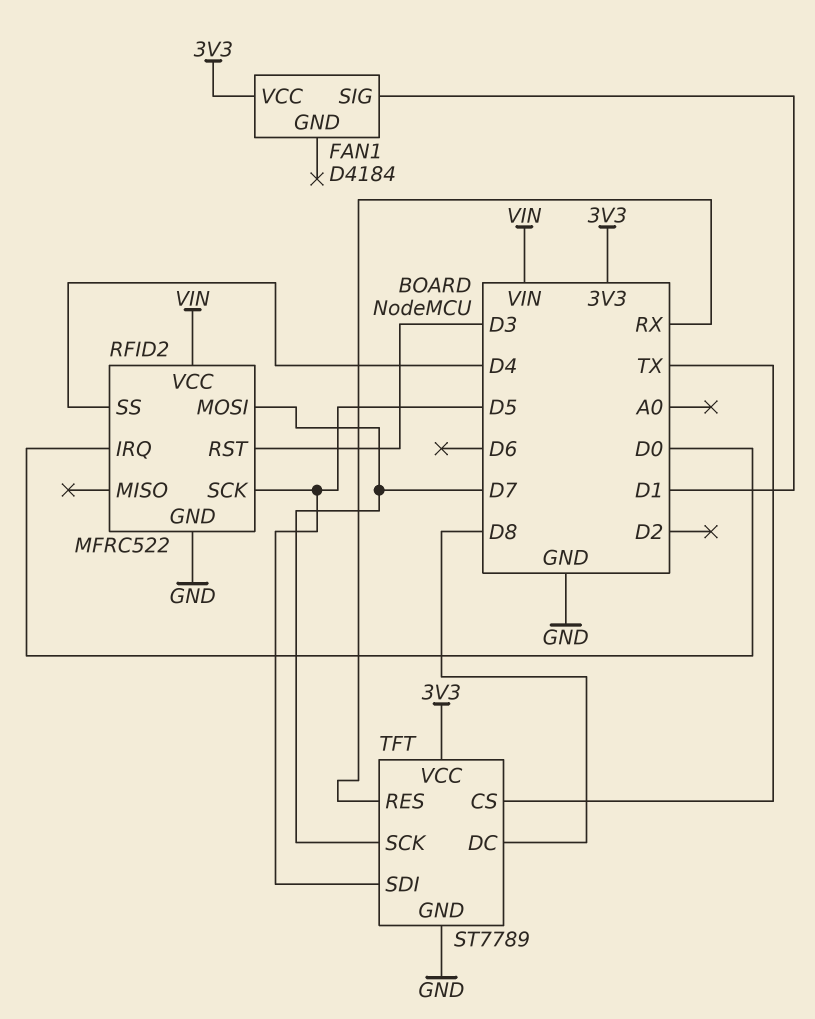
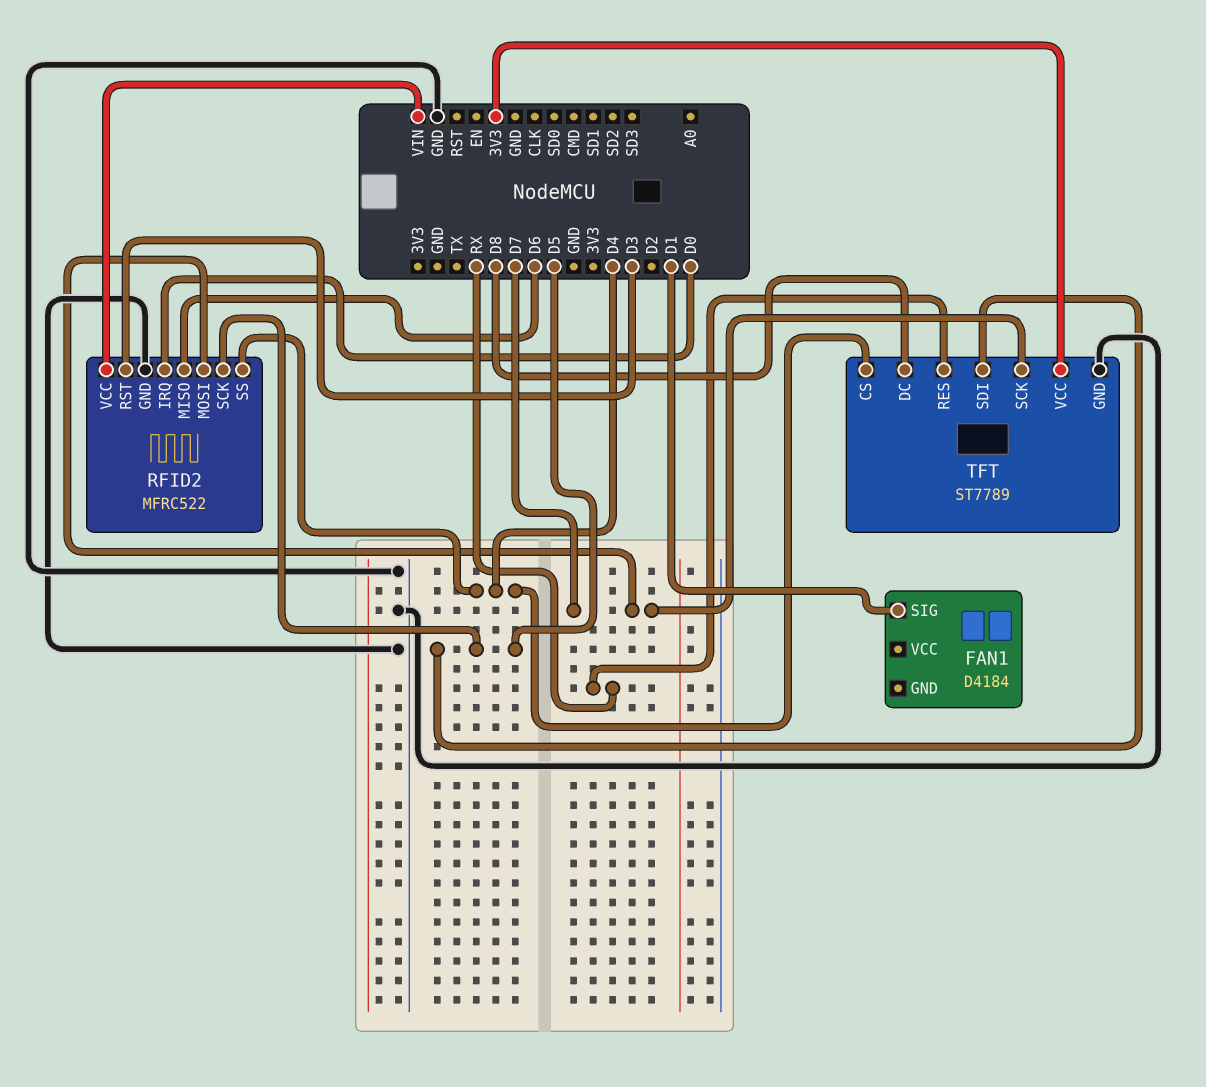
FAN1 pin VCC: 3V3 -> none
RFID2 pin MISO: none -> D6
TFT pin CS: TX -> D4

